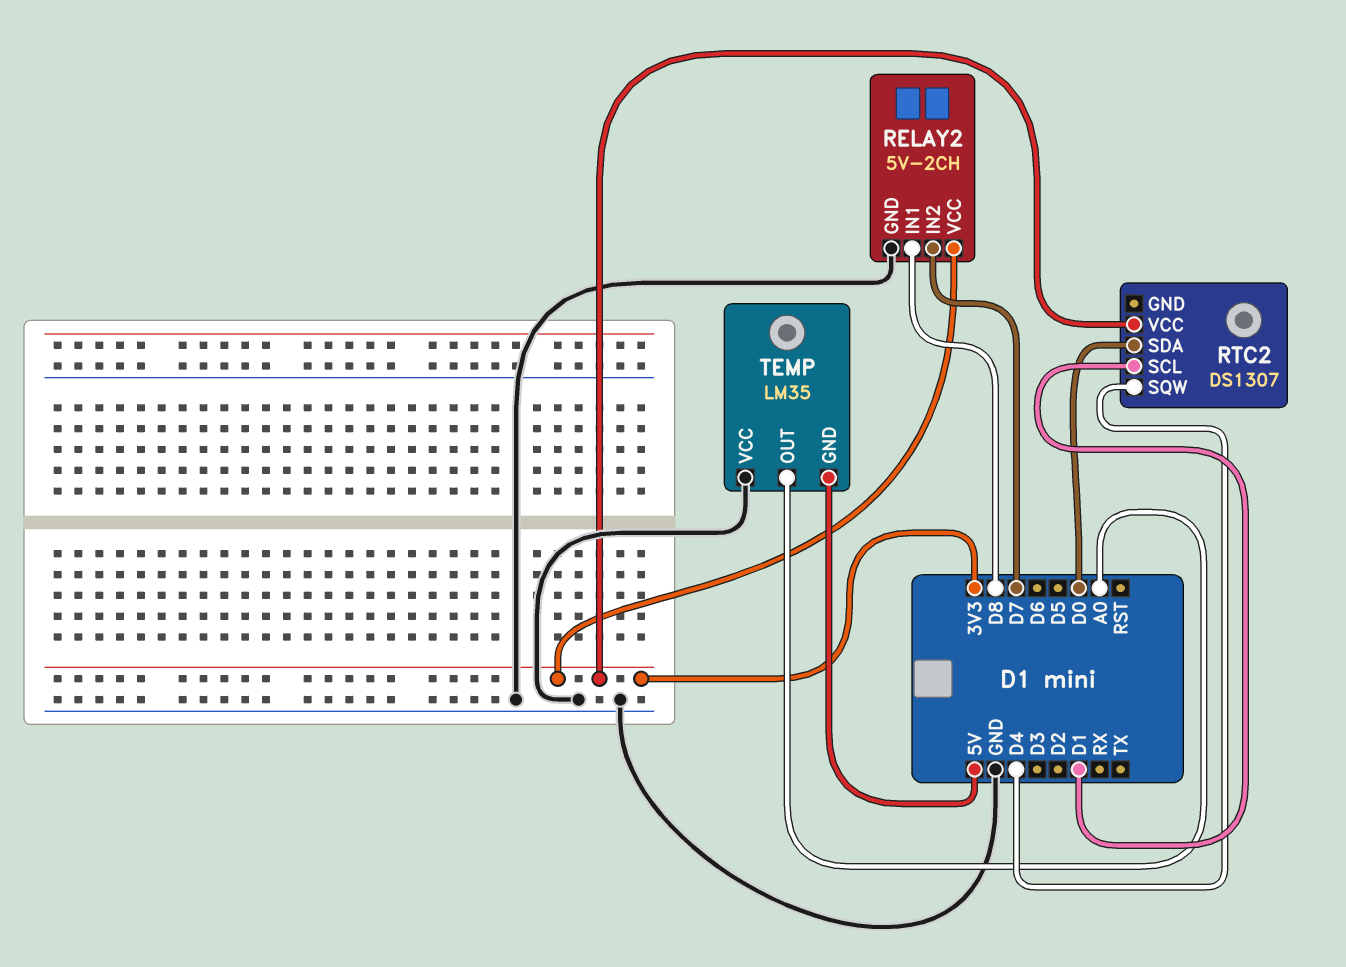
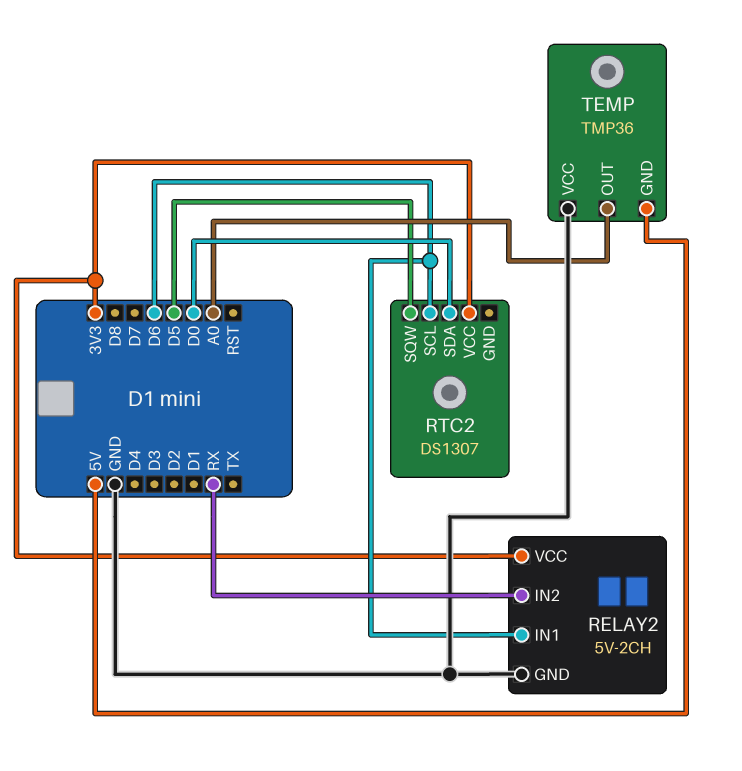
RELAY2 pin IN1: D8 -> D6
RELAY2 pin IN2: D7 -> RX
RTC2 pin SCL: D1 -> D6
RTC2 pin SQW: D4 -> D5
TEMP: LM35 -> TMP36

